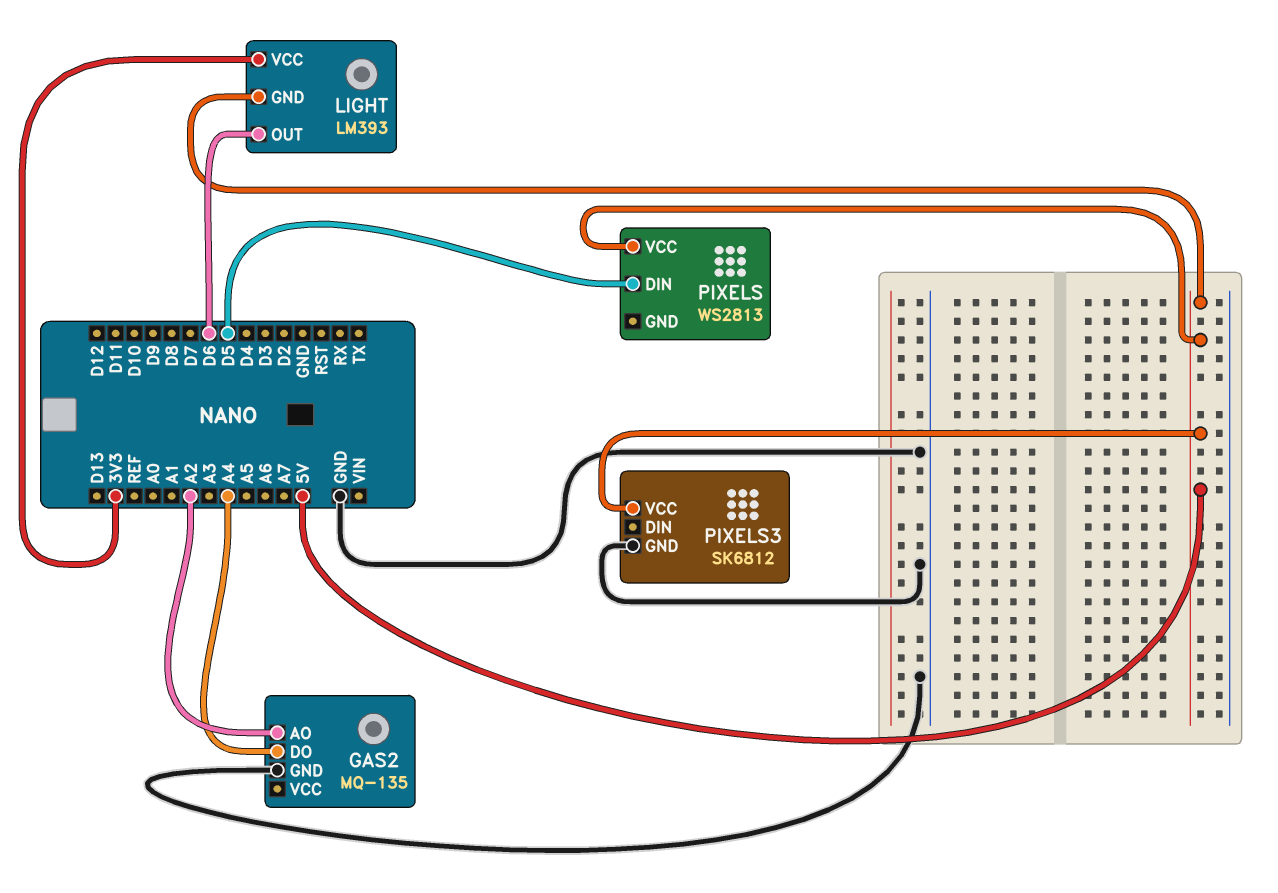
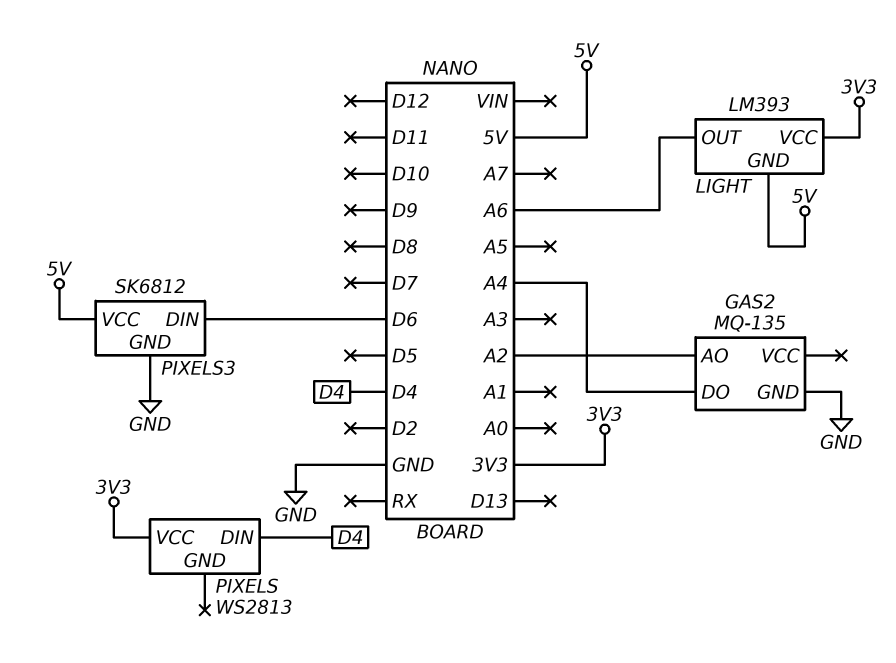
LIGHT pin OUT: D6 -> A6
PIXELS pin DIN: D5 -> D4
PIXELS pin VCC: 5V -> 3V3
PIXELS3 pin DIN: none -> D6

